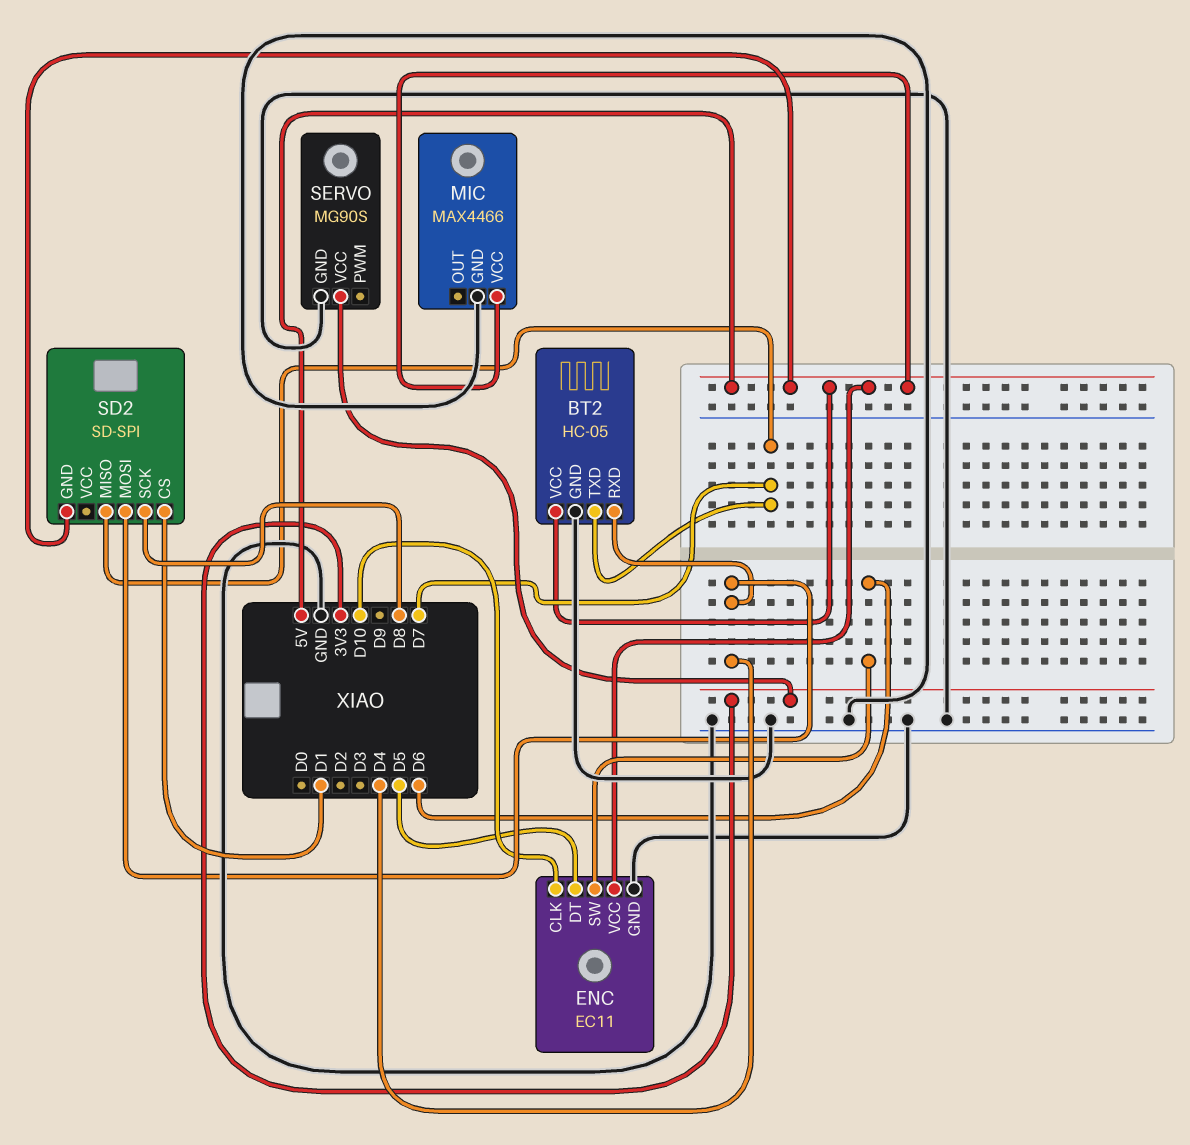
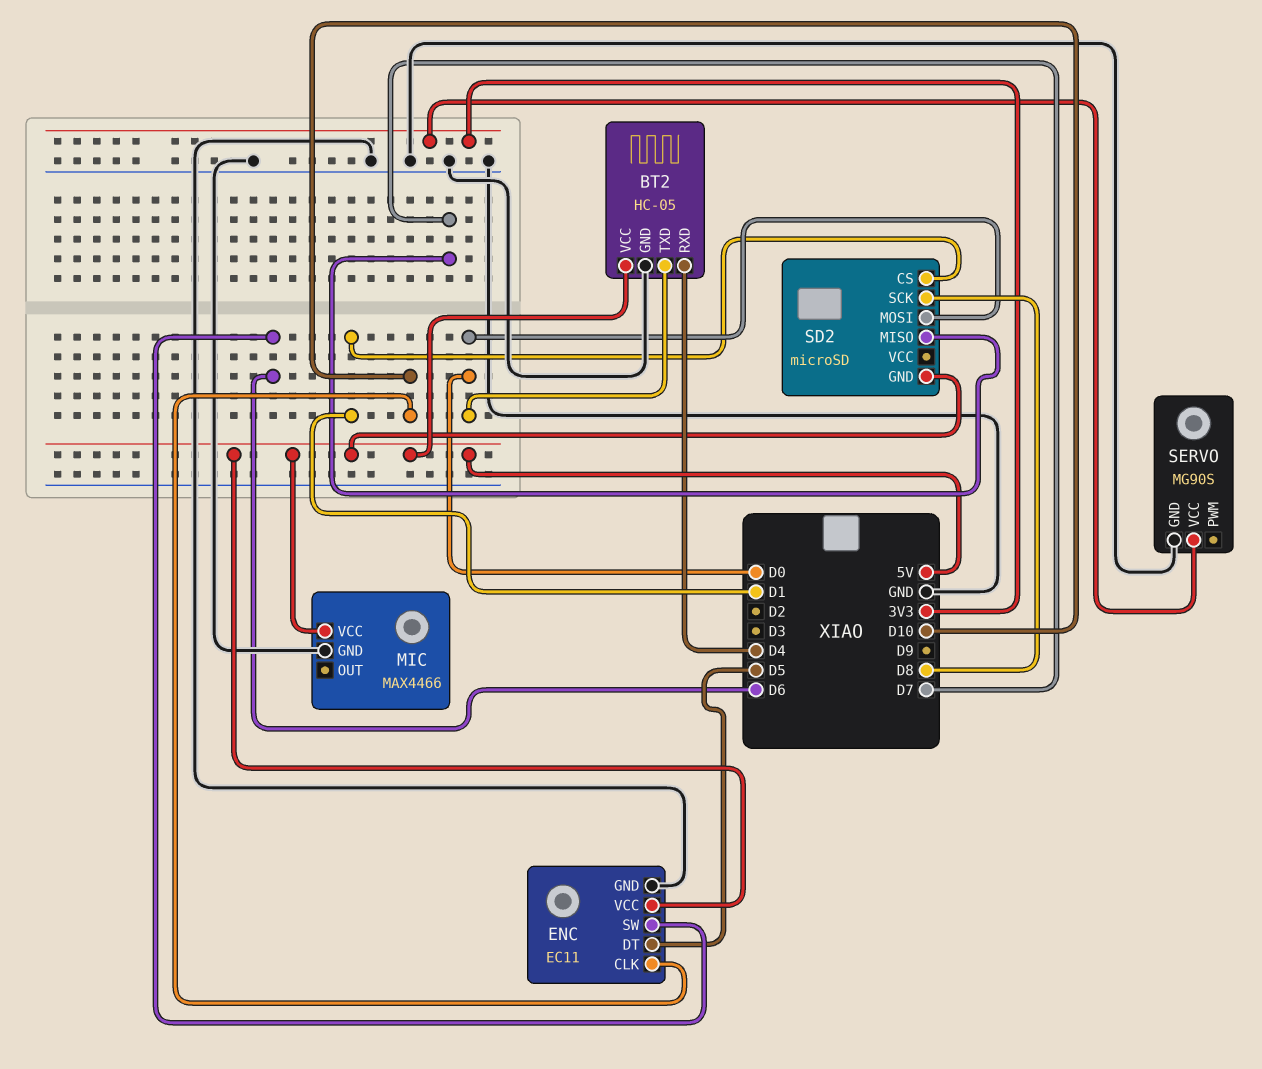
BT2 pin TXD: D7 -> D0
SD2: SD-SPI -> microSD
SD2 pin MOSI: D4 -> D0

